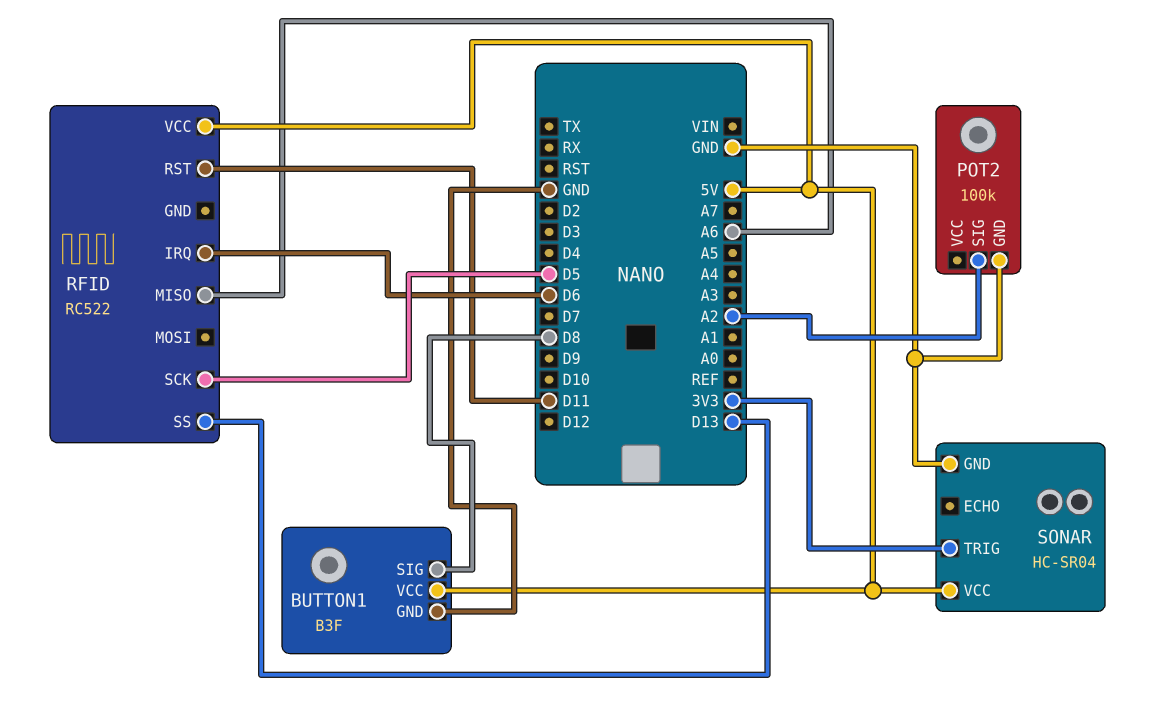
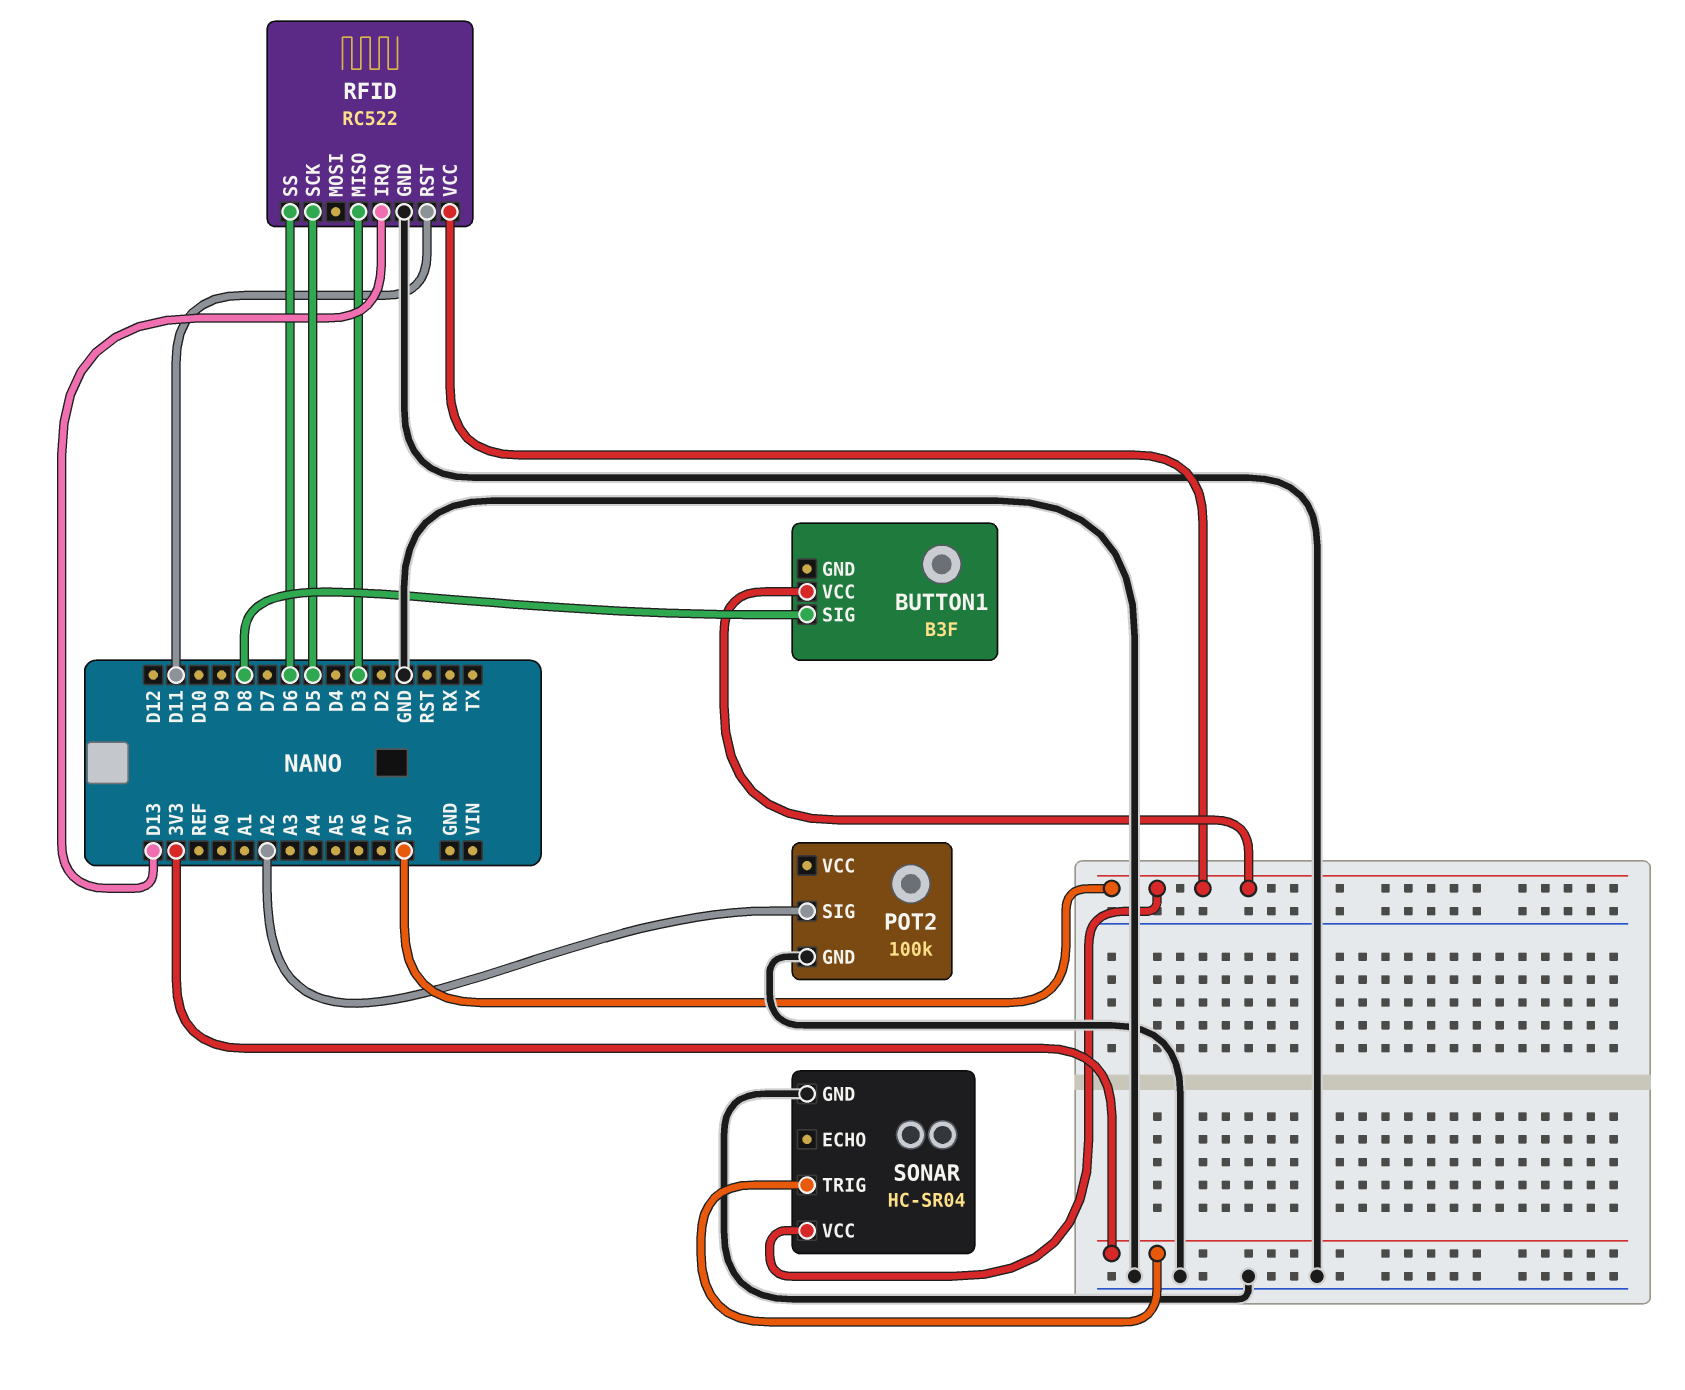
BUTTON1 pin GND: GND -> none
RFID pin GND: none -> GND
RFID pin IRQ: D6 -> D13
RFID pin MISO: A6 -> D3
RFID pin SS: D13 -> D6

